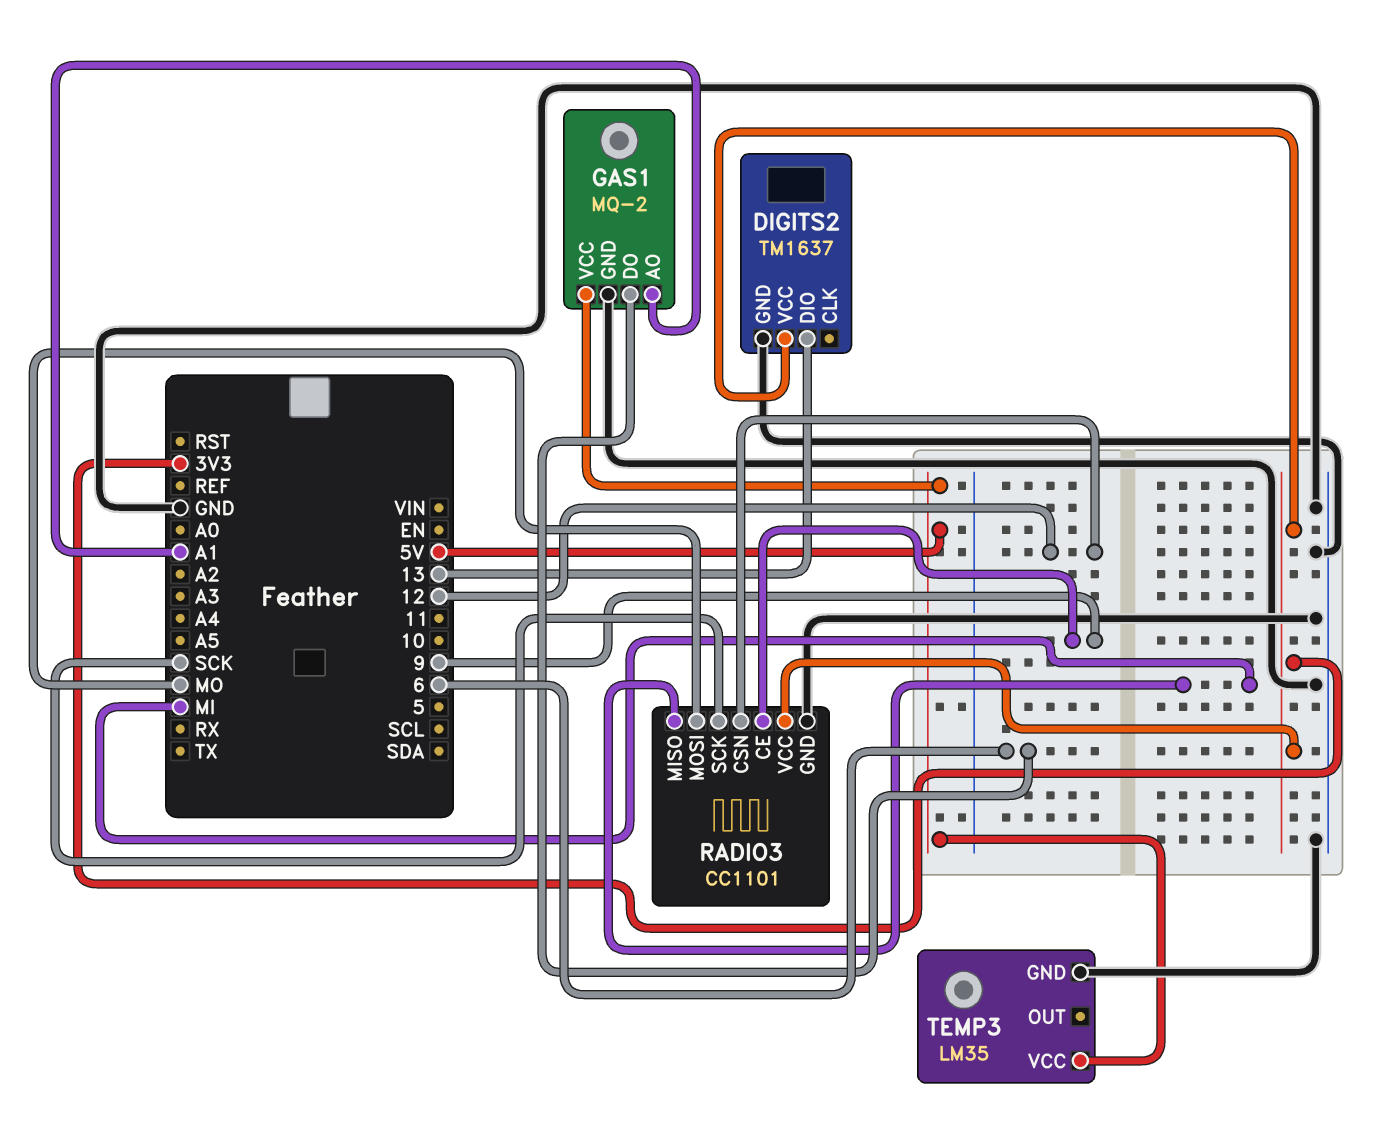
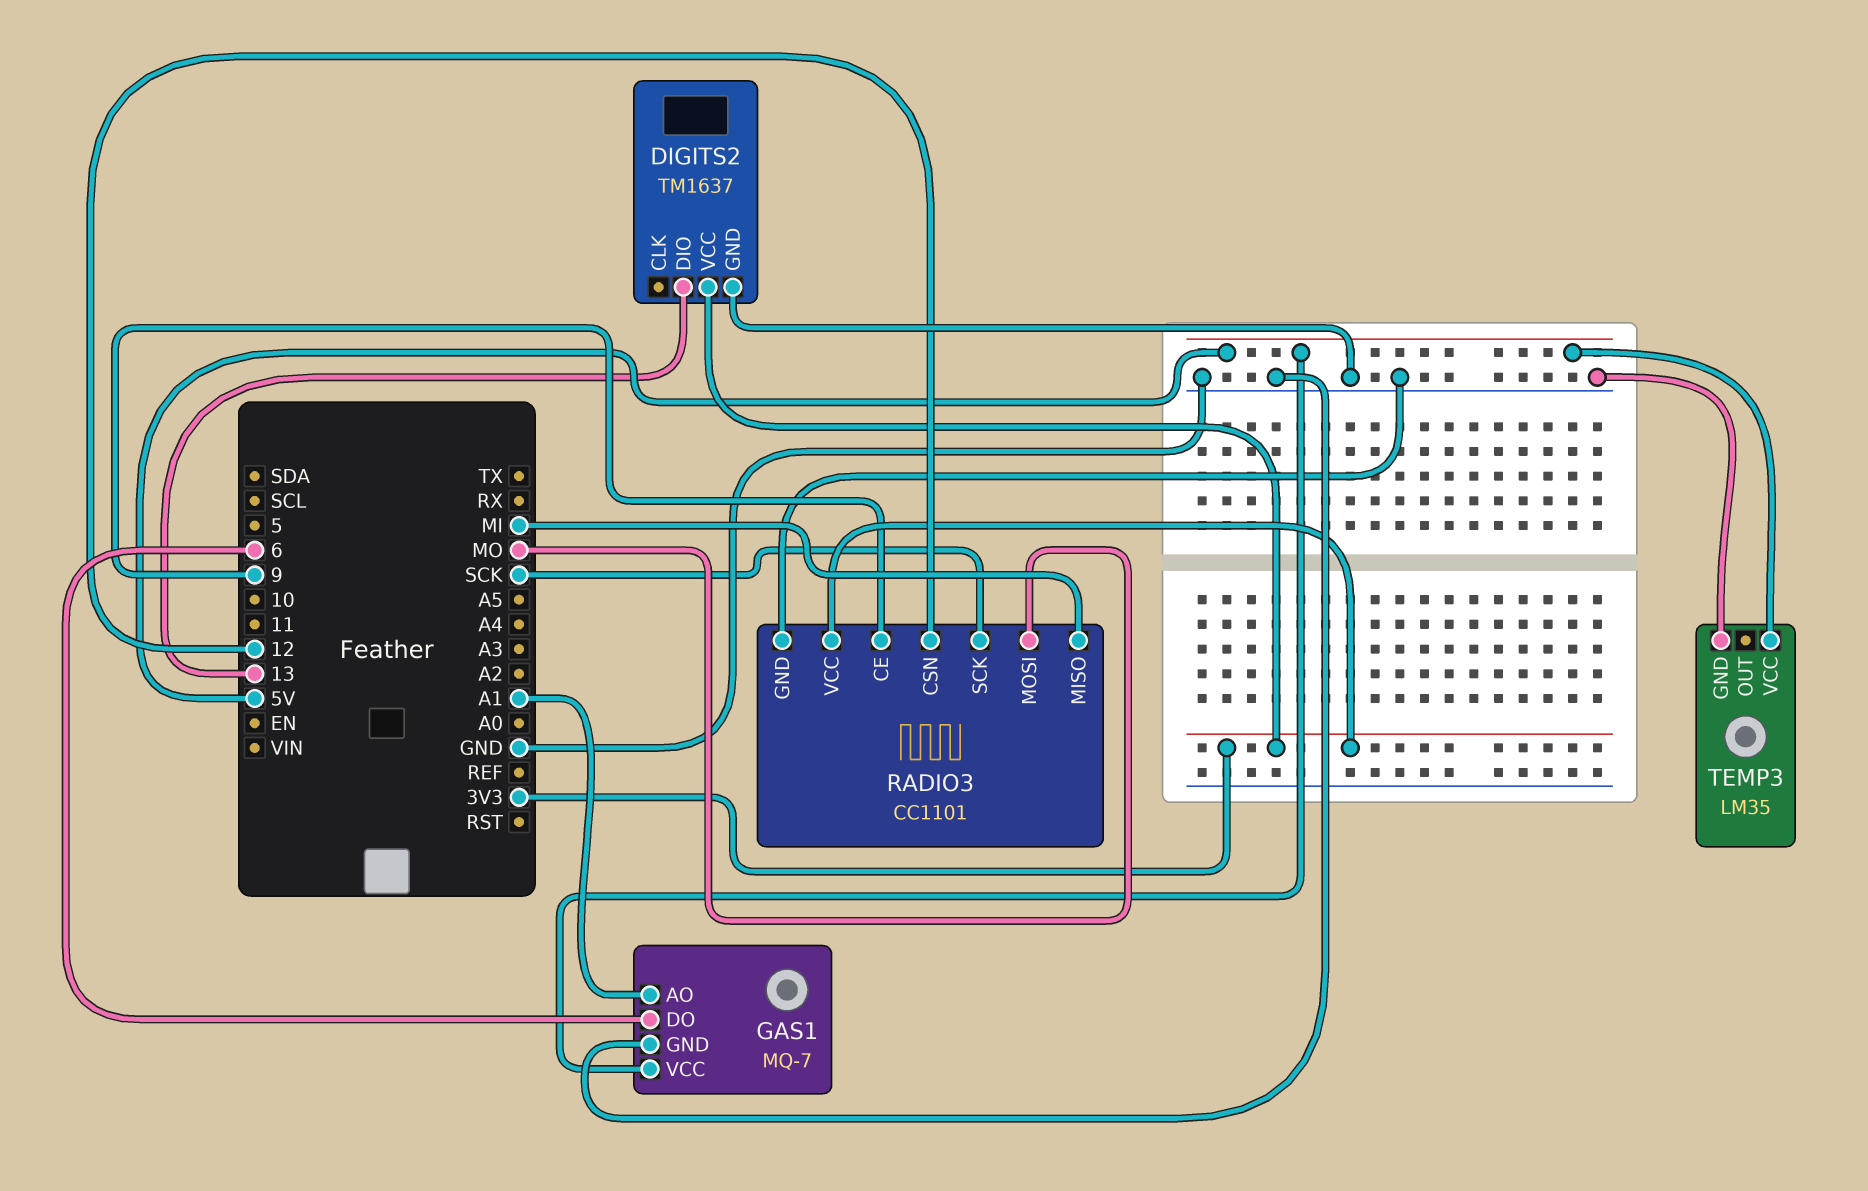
GAS1: MQ-2 -> MQ-7

